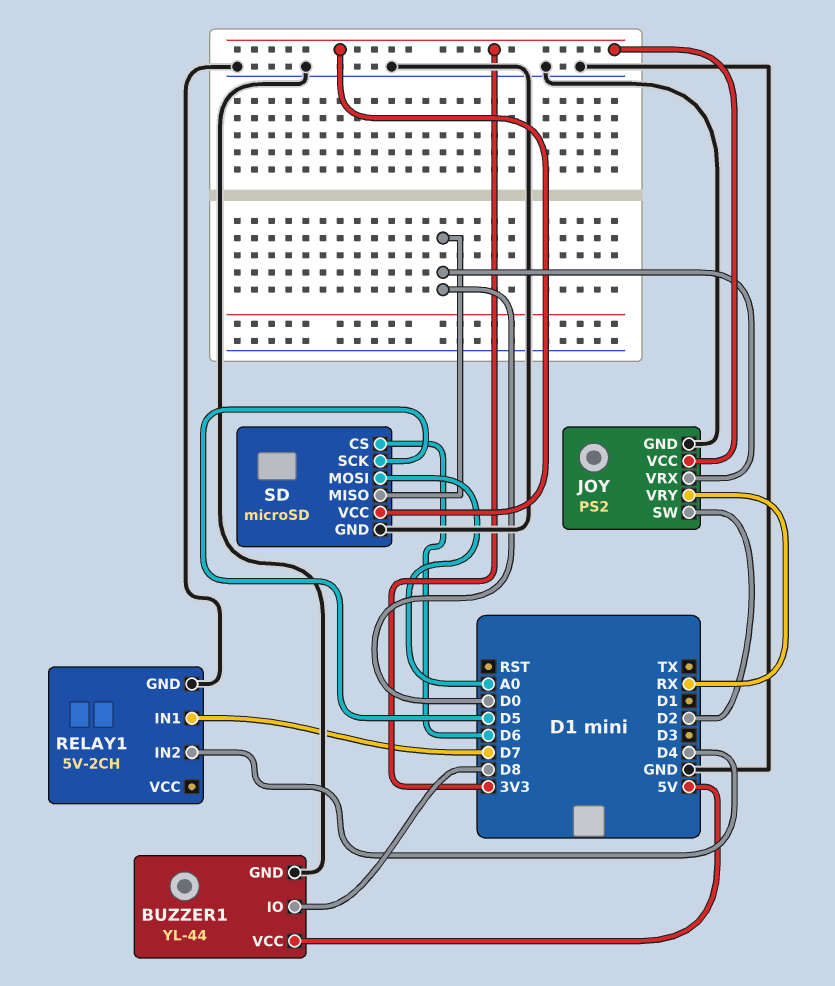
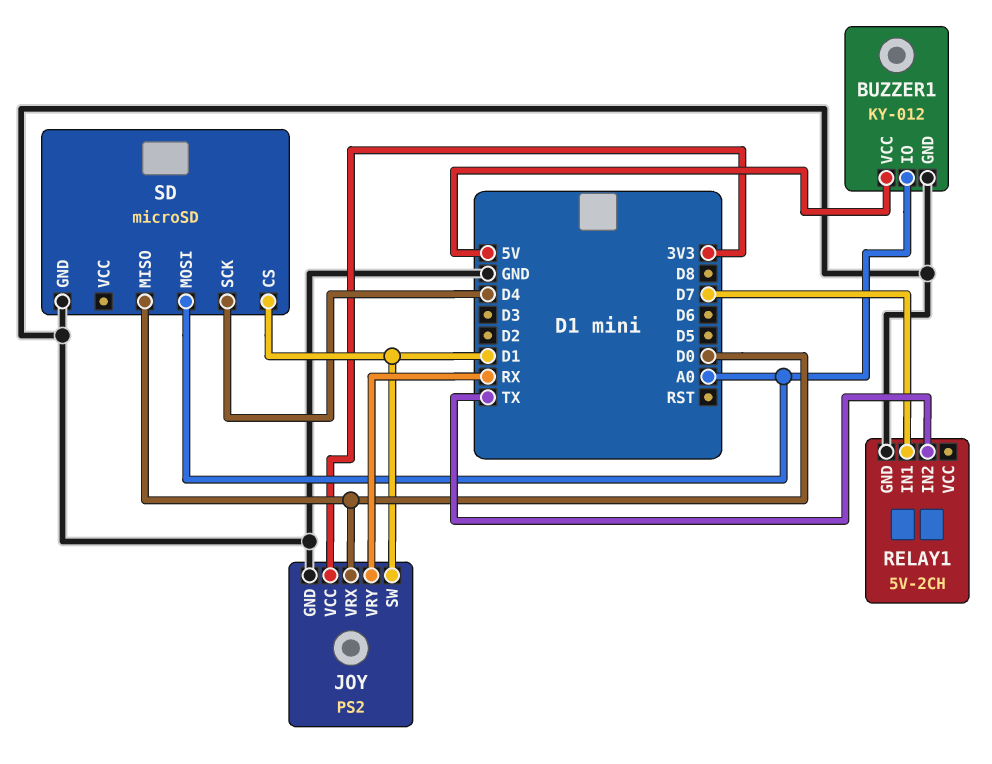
BUZZER1: YL-44 -> KY-012
BUZZER1 pin IO: D8 -> A0
JOY pin SW: D2 -> D1
RELAY1 pin IN2: D4 -> TX
SD pin CS: D6 -> D1
SD pin SCK: D5 -> D4
SD pin VCC: 3V3 -> none

